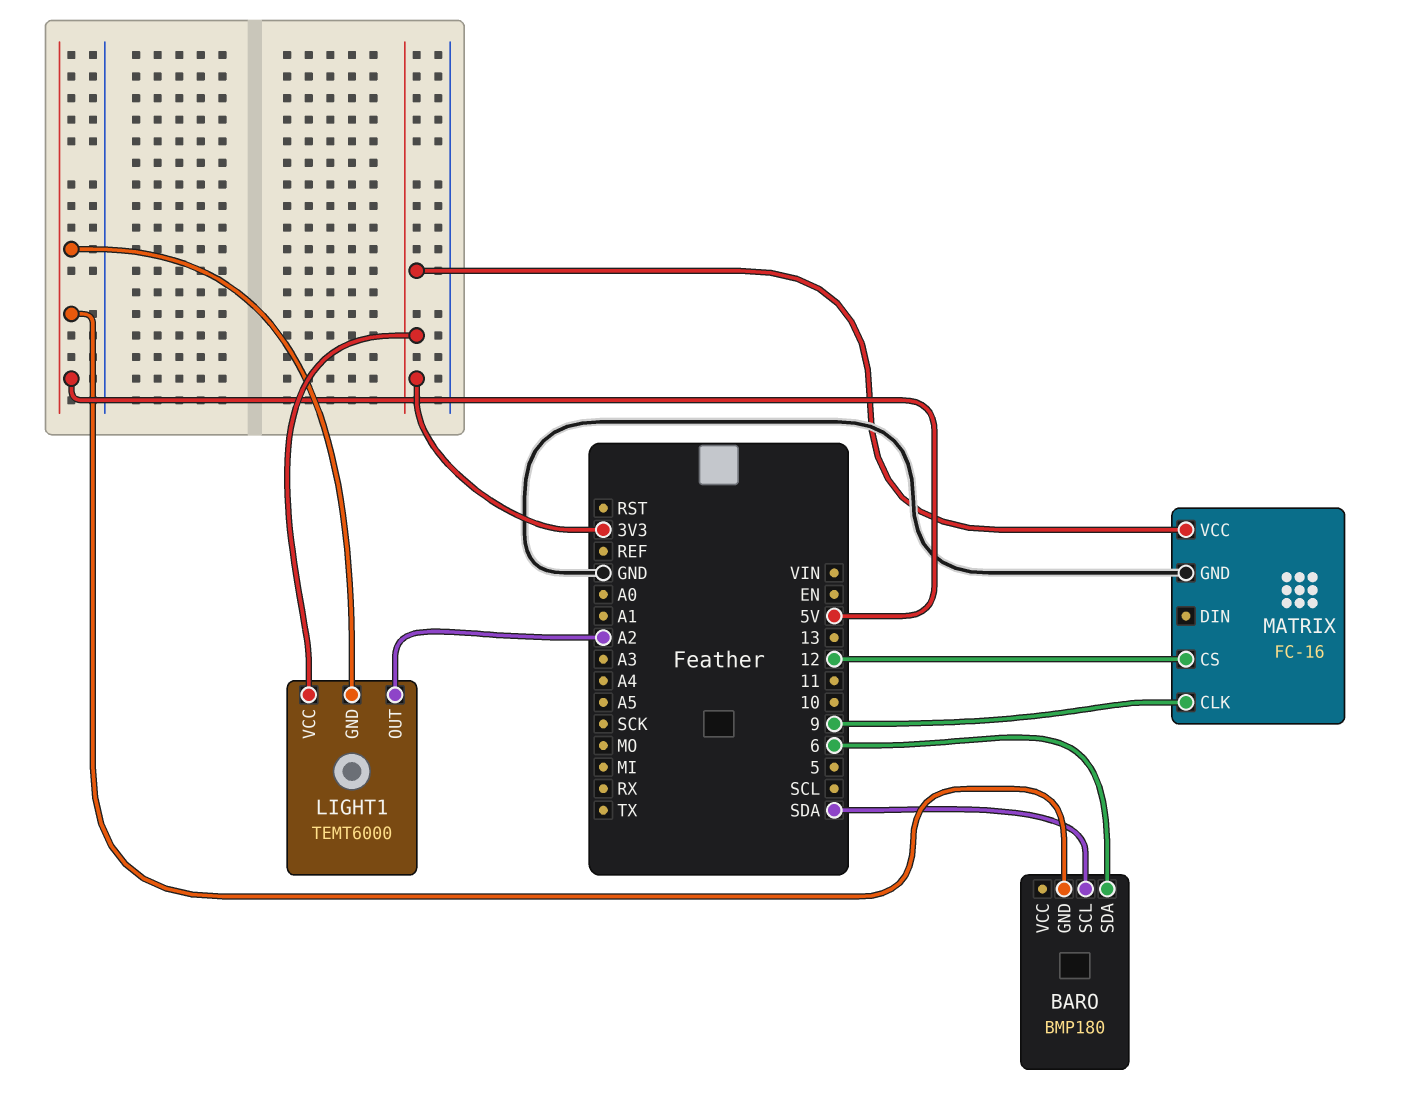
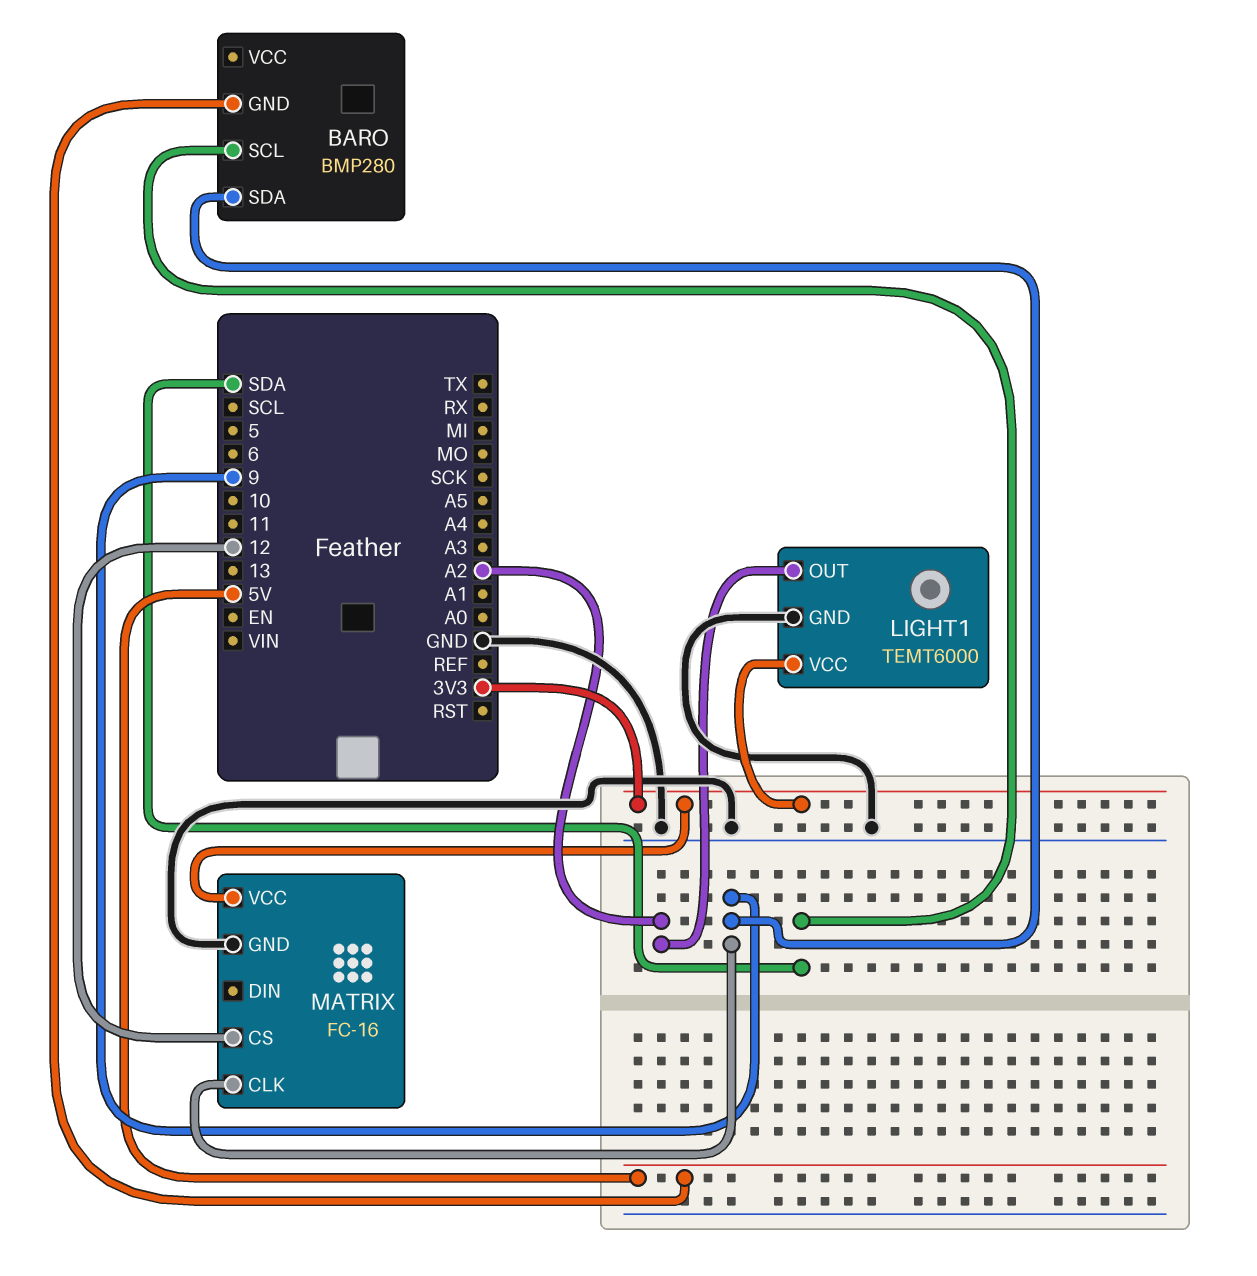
BARO: BMP180 -> BMP280
BARO pin SDA: 6 -> 9
LIGHT1 pin GND: 5V -> GND

